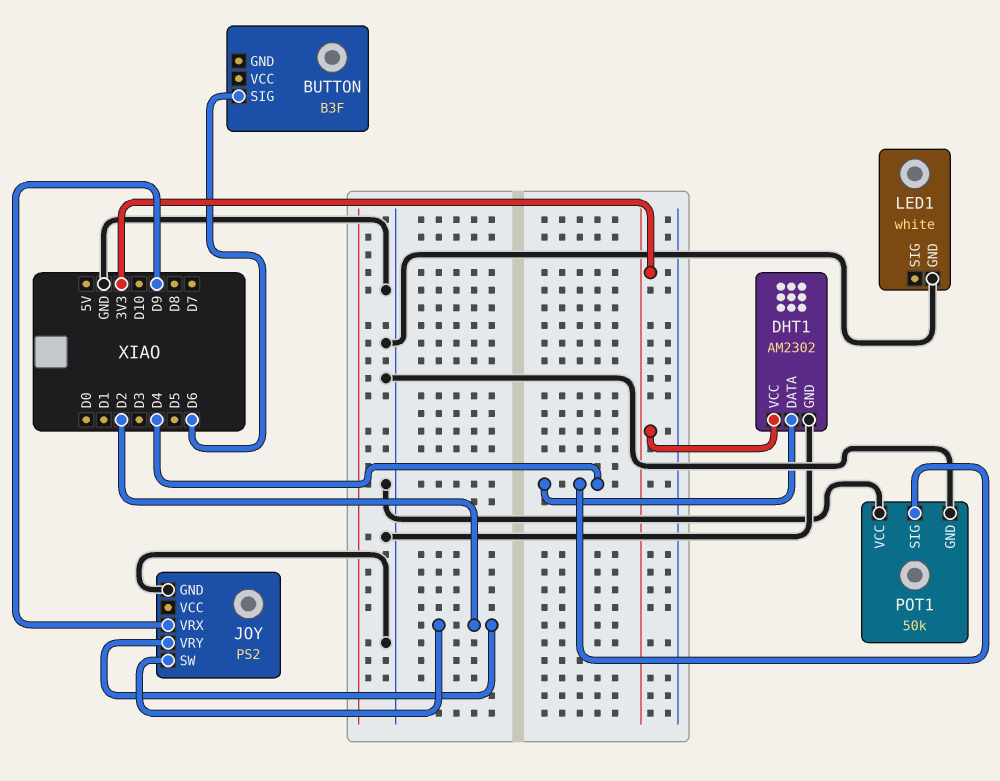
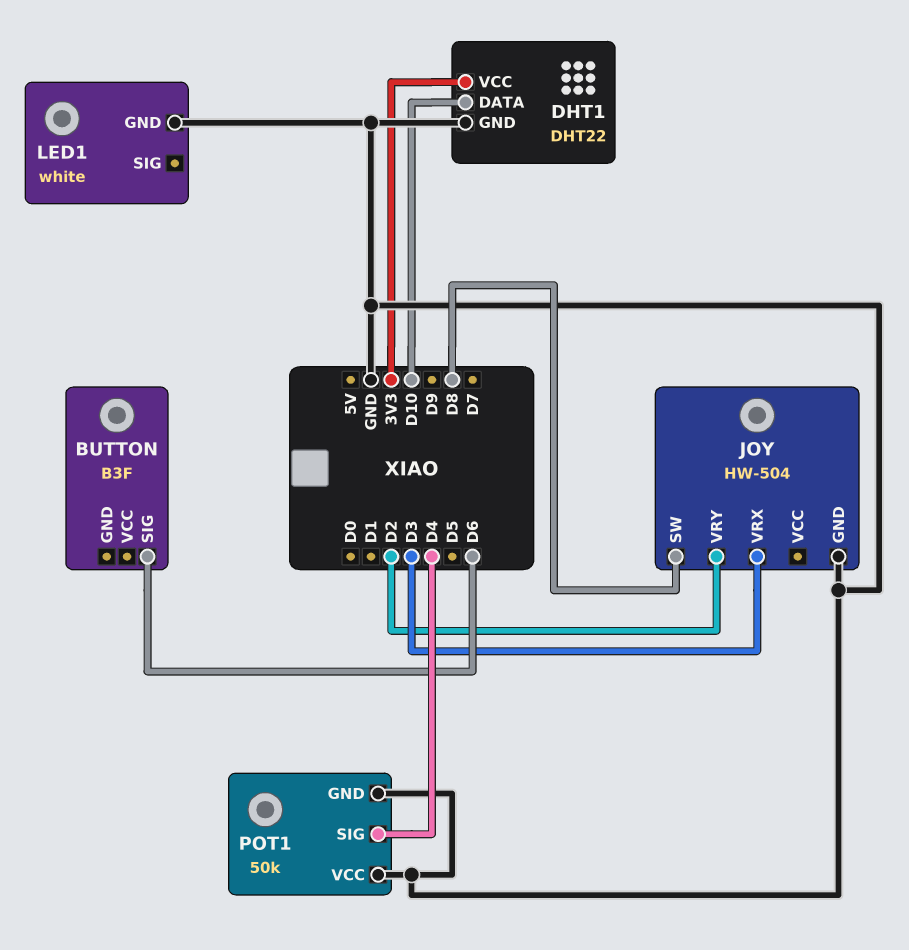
DHT1: AM2302 -> DHT22
DHT1 pin DATA: D4 -> D10
JOY: PS2 -> HW-504
JOY pin SW: D2 -> D8
JOY pin VRX: D9 -> D3

